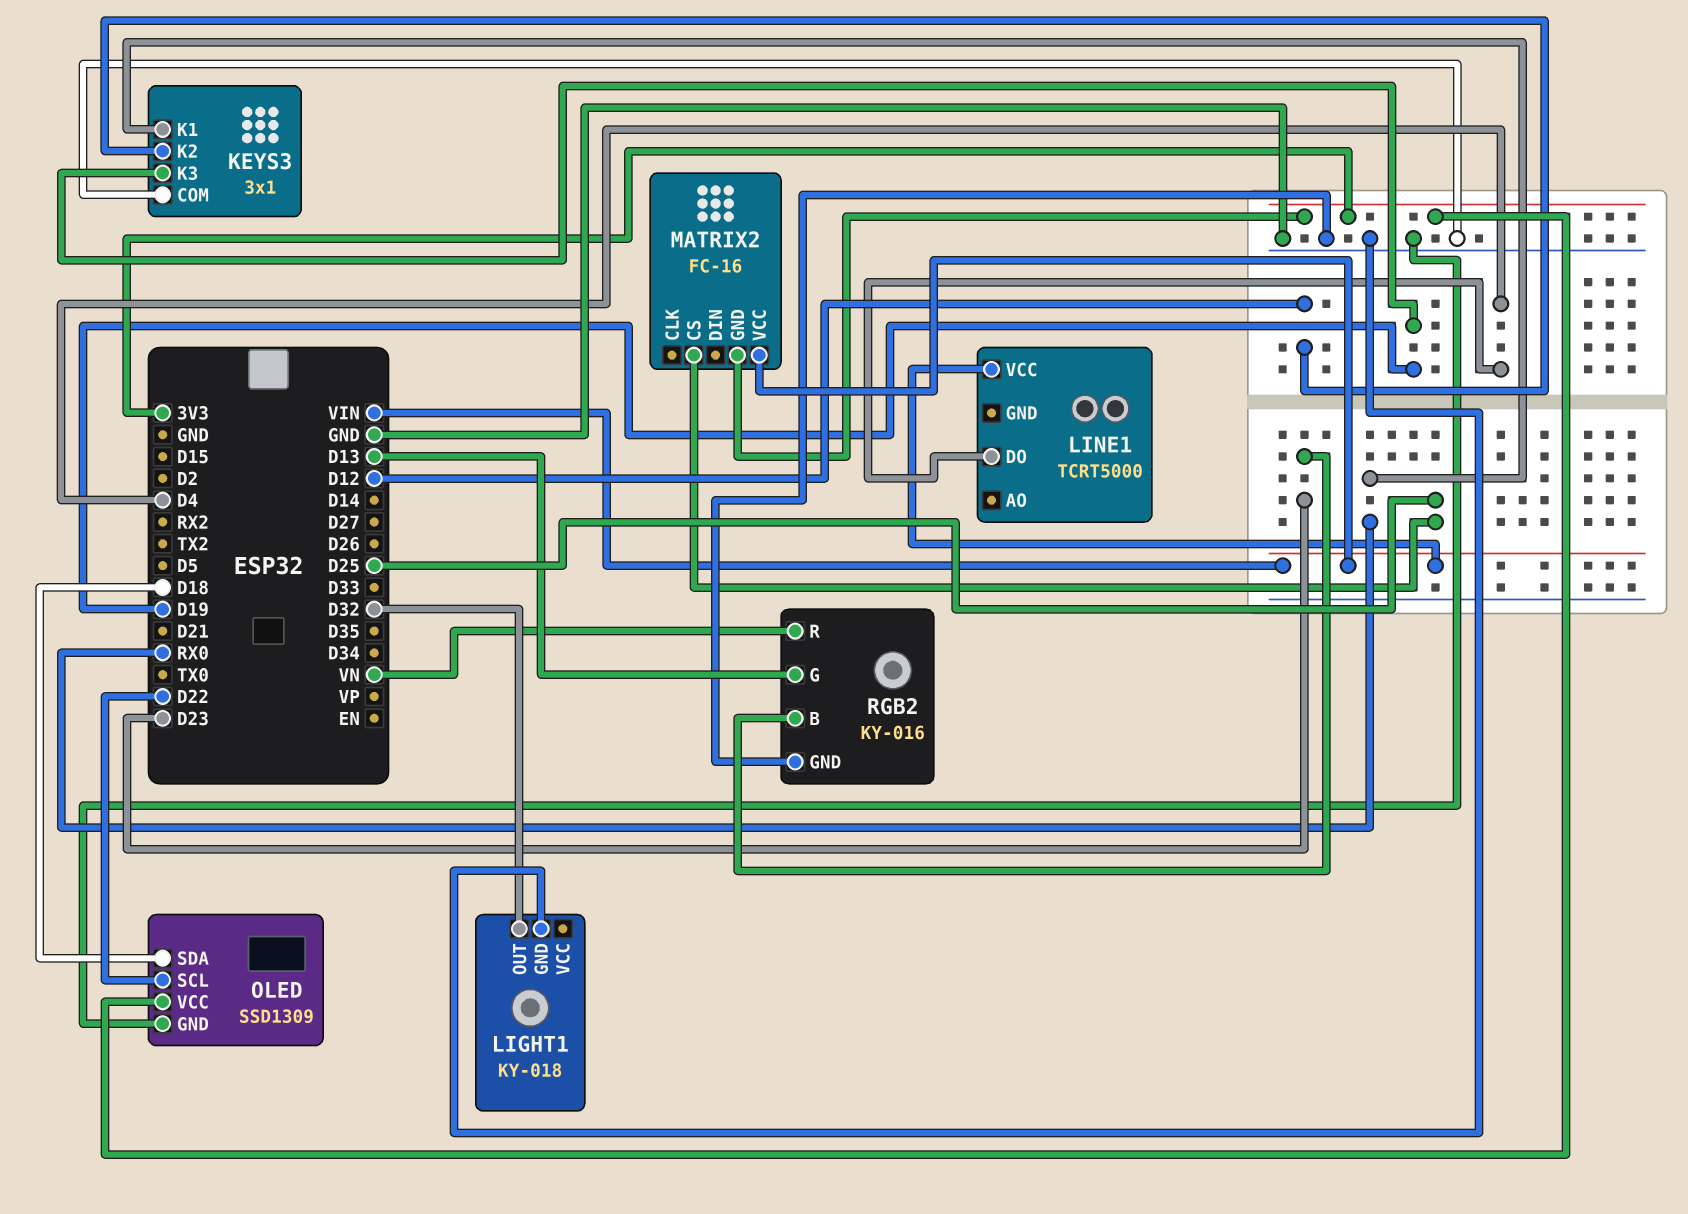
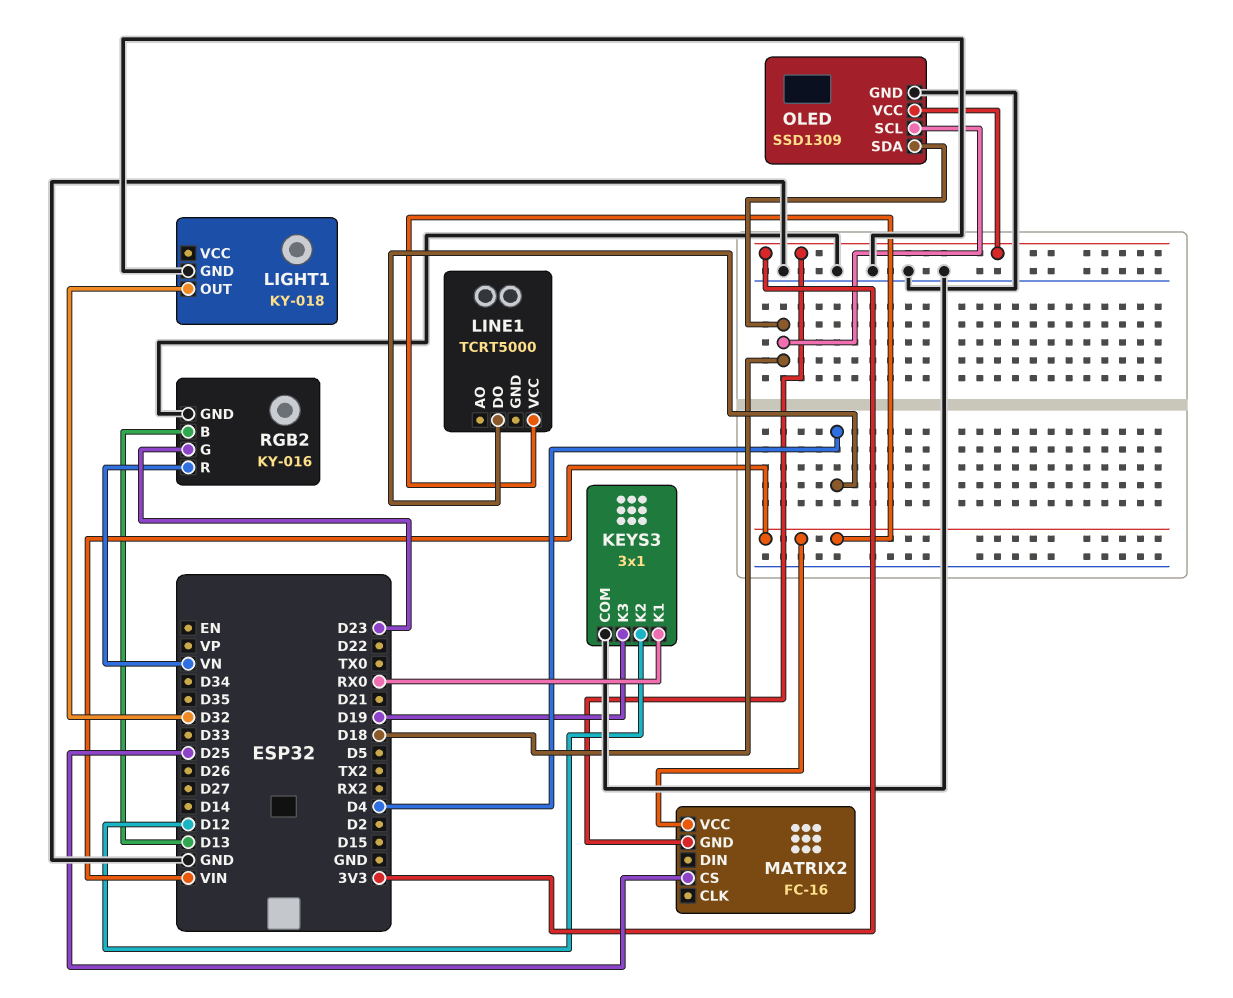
OLED pin SCL: D22 -> D18
RGB2 pin B: D23 -> D13
RGB2 pin G: D13 -> D23

